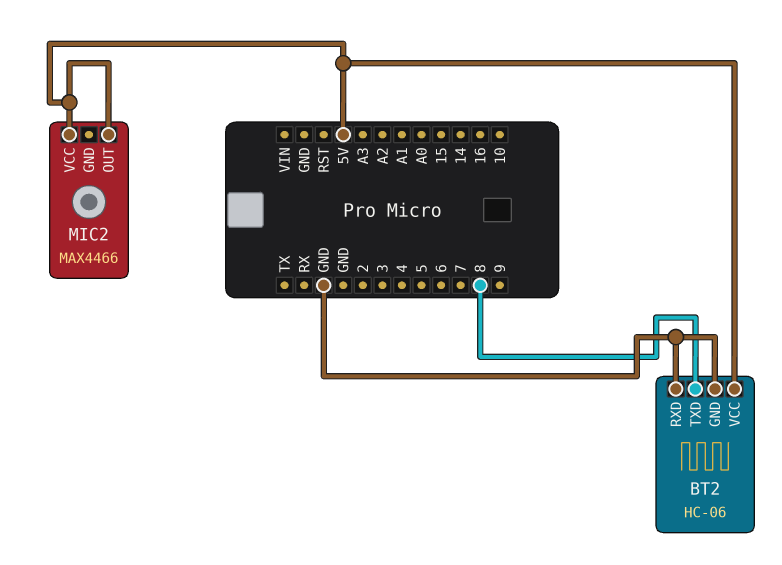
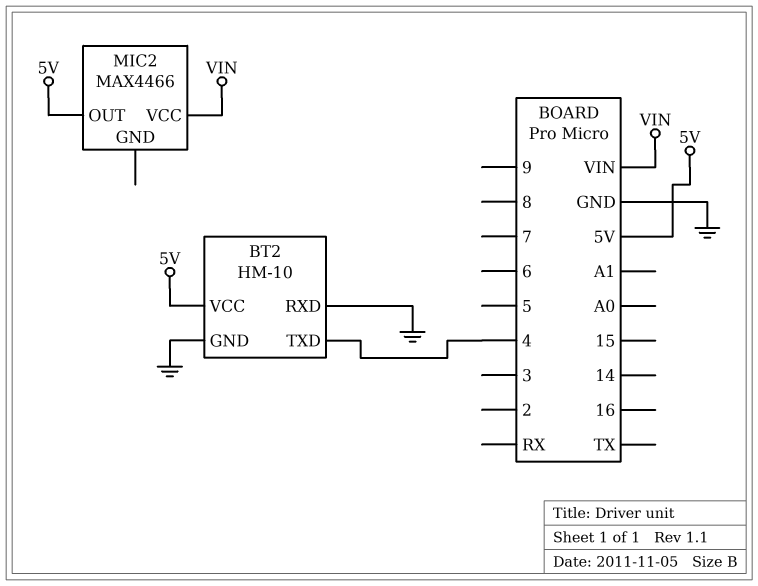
BT2: HC-06 -> HM-10
BT2 pin TXD: 8 -> 4
MIC2 pin VCC: 5V -> VIN

